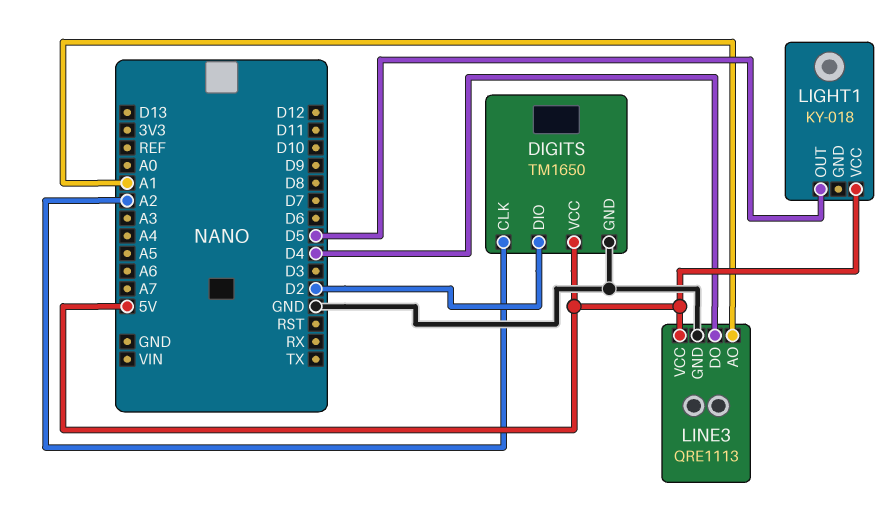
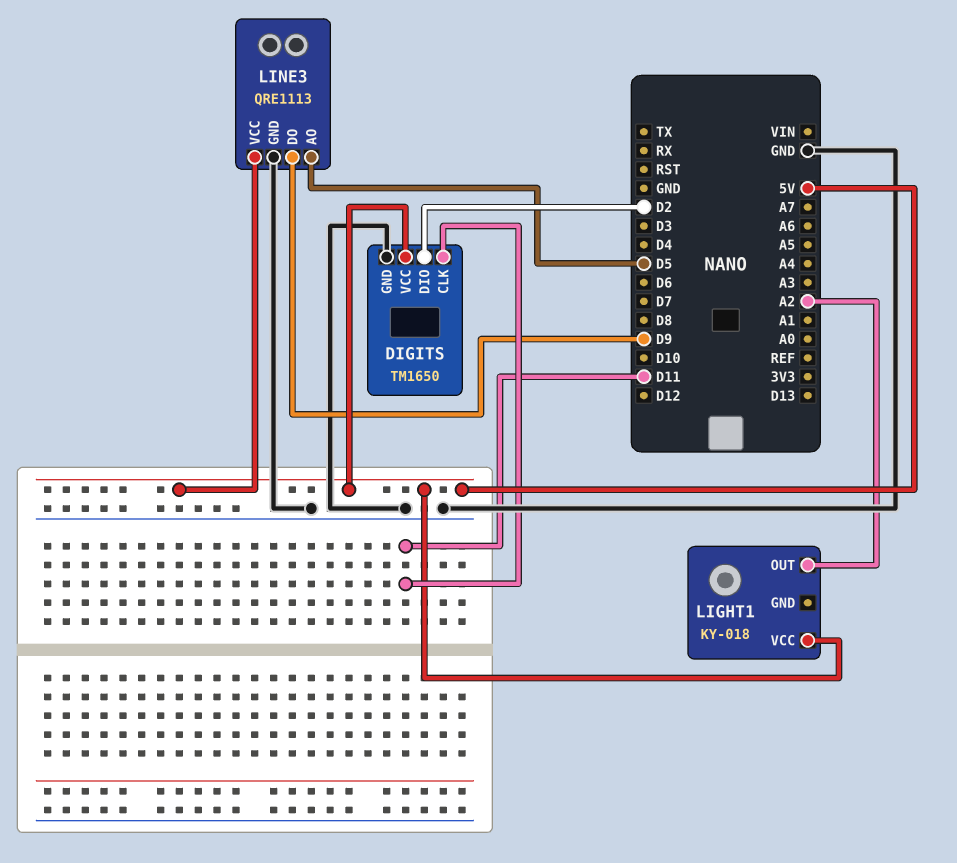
DIGITS pin CLK: A2 -> D11
LIGHT1 pin OUT: D5 -> A2
LINE3 pin AO: A1 -> D5
LINE3 pin DO: D4 -> D9

